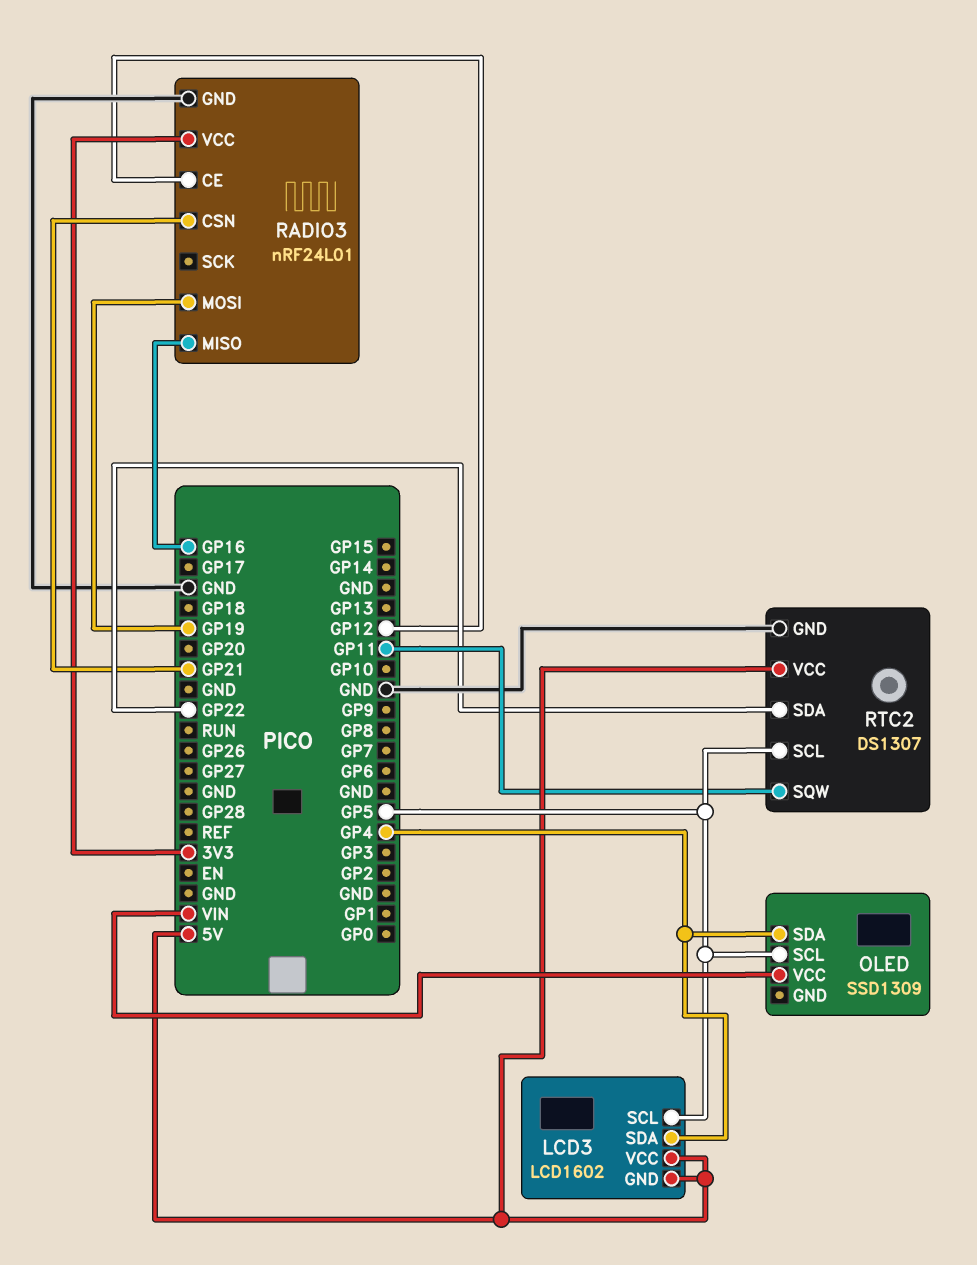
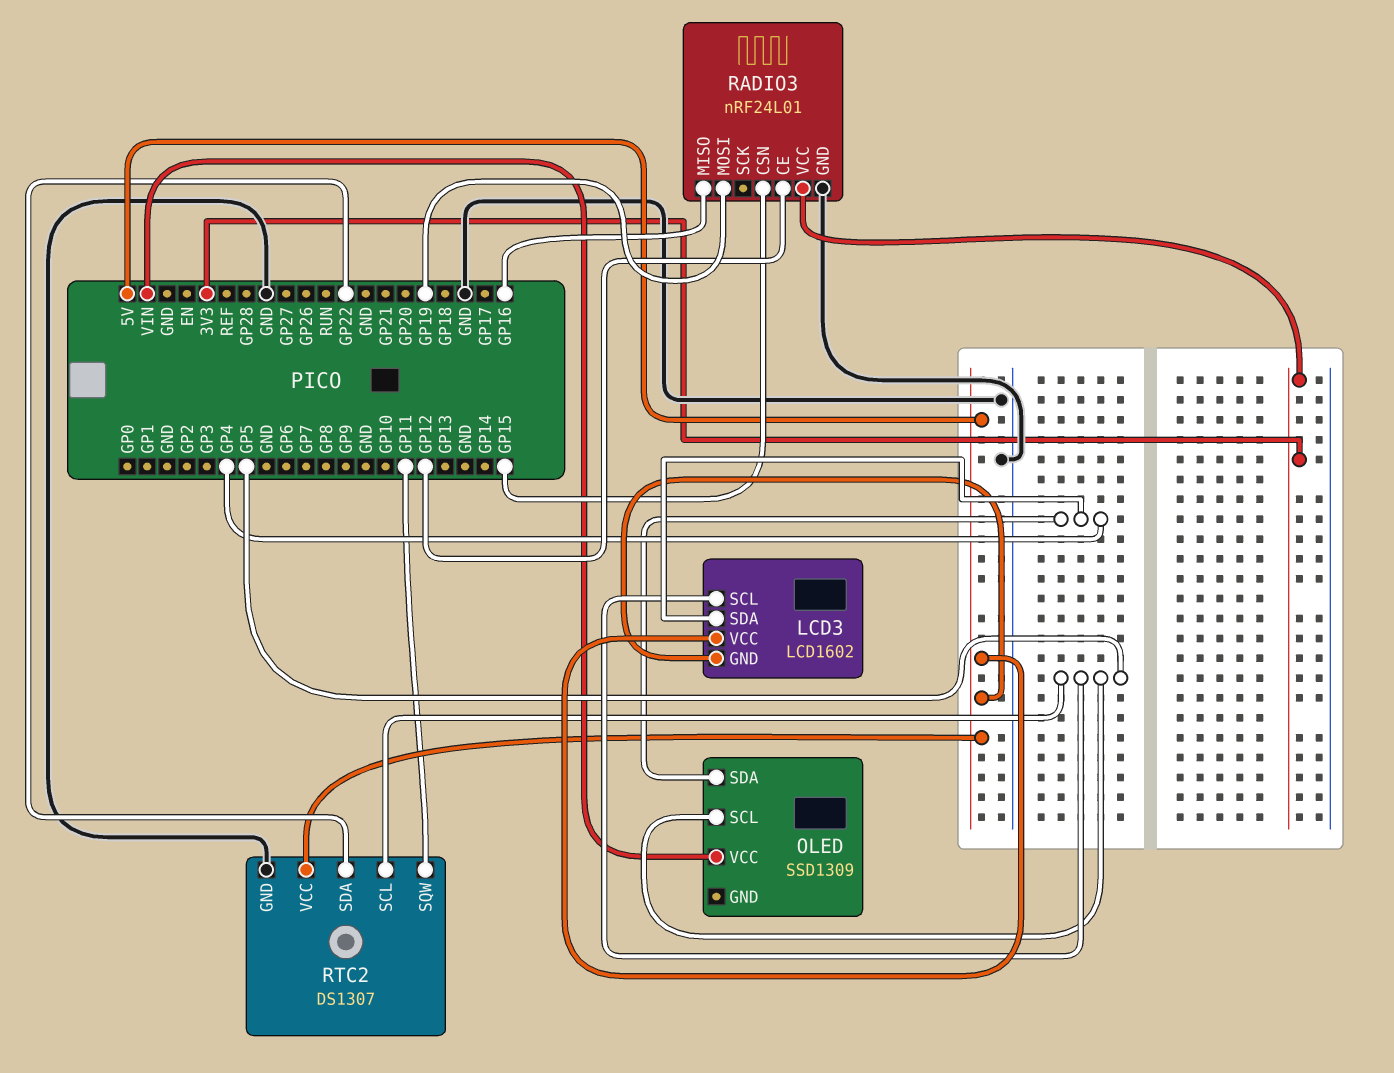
RADIO3 pin CSN: GP21 -> GP15

